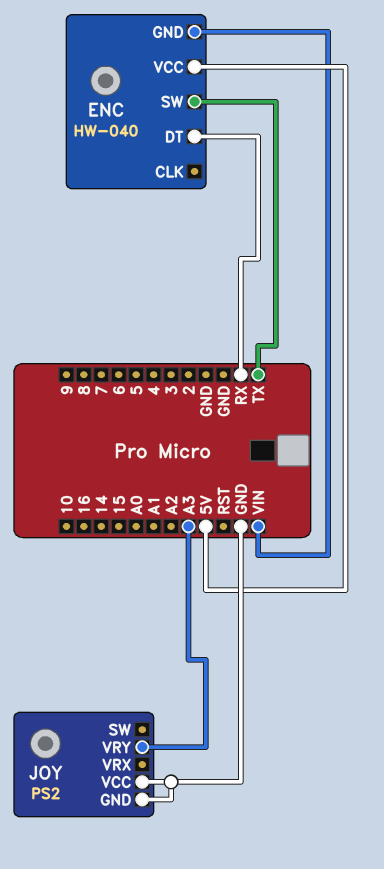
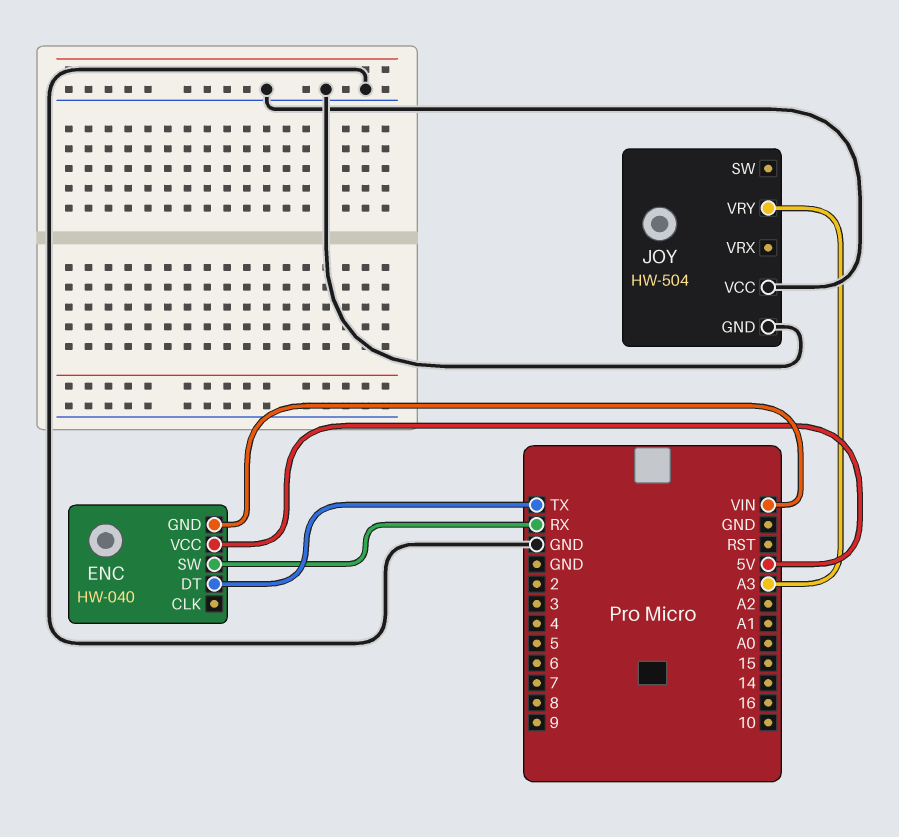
ENC pin DT: RX -> TX
ENC pin SW: TX -> RX
JOY: PS2 -> HW-504

